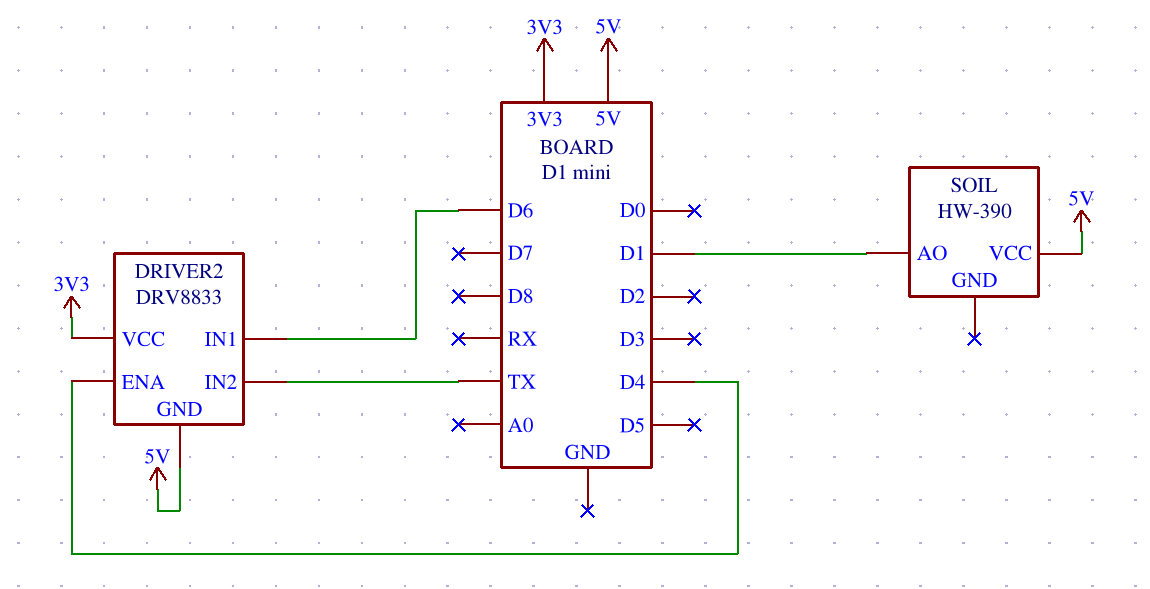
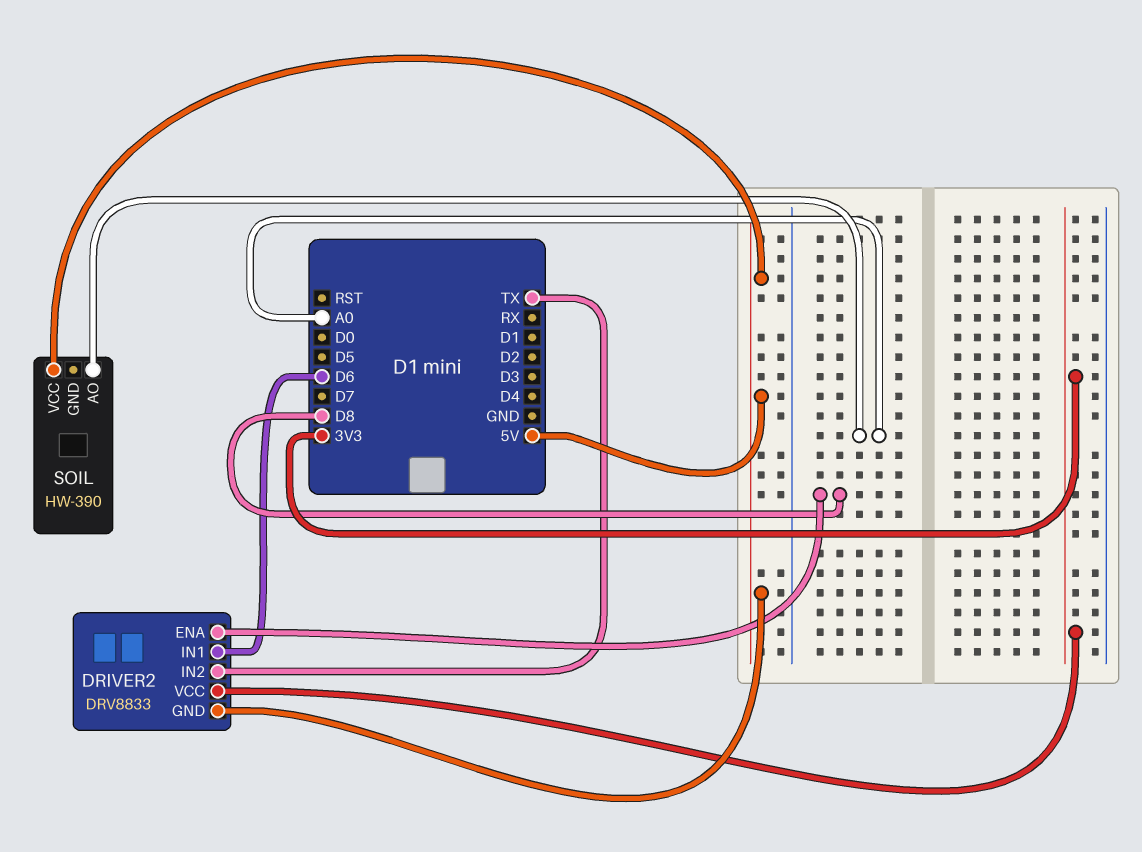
DRIVER2 pin ENA: D4 -> D8
SOIL pin AO: D1 -> A0

